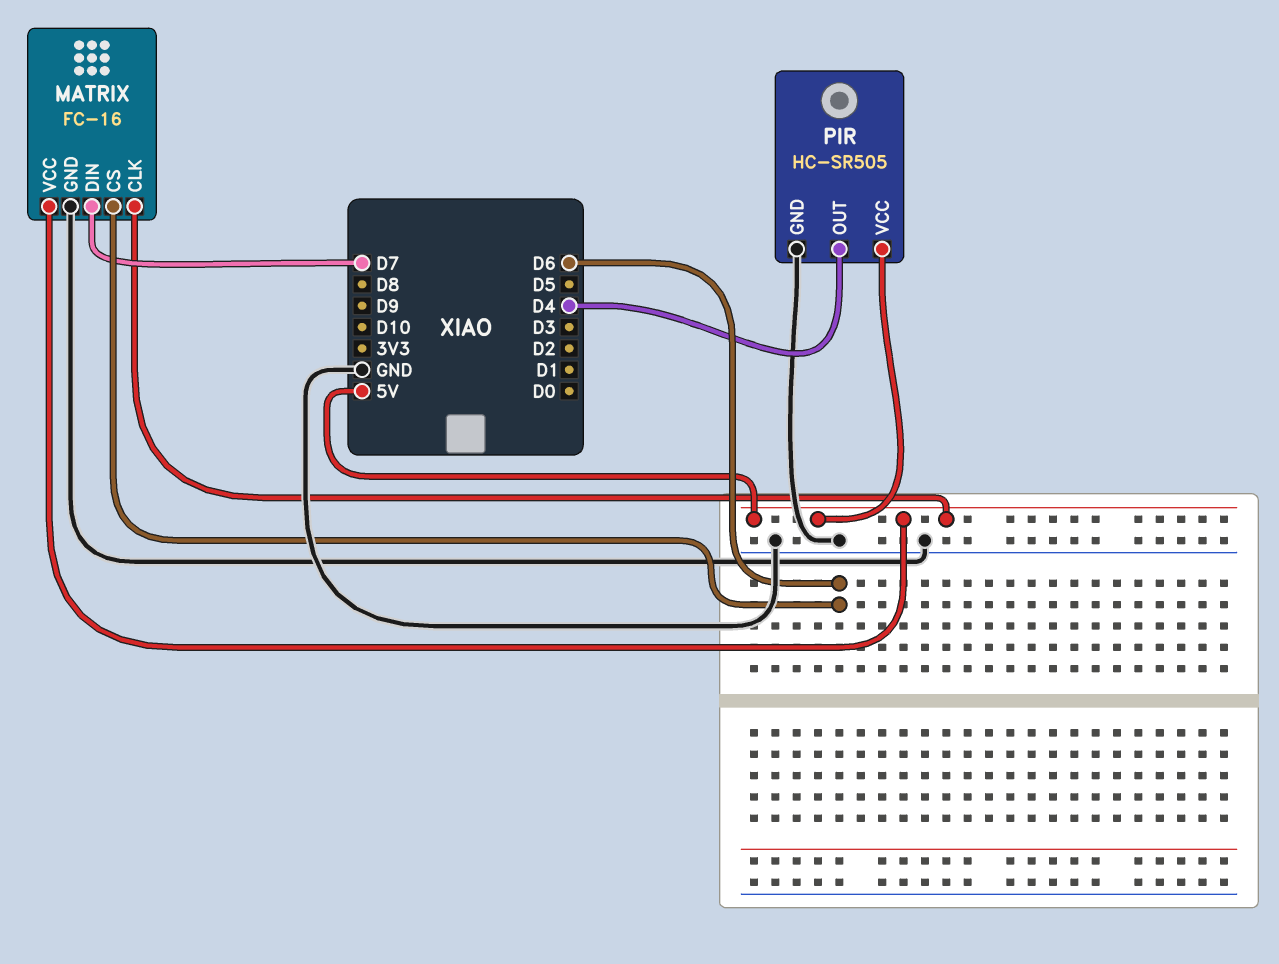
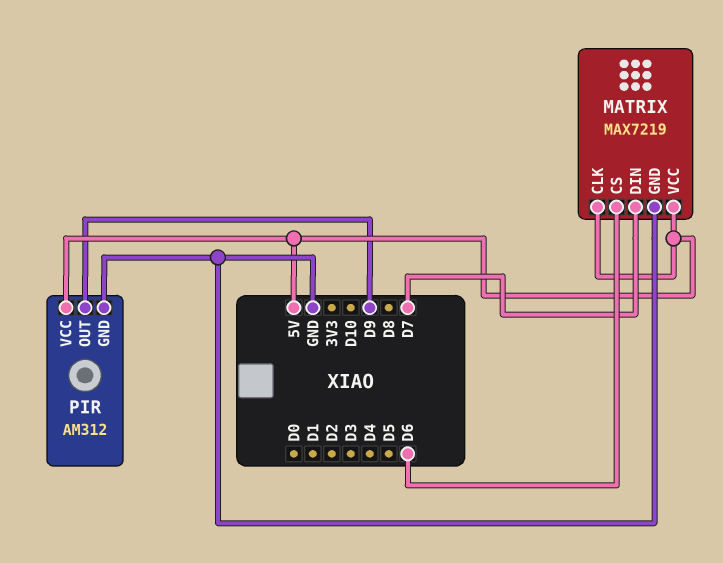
MATRIX: FC-16 -> MAX7219
PIR: HC-SR505 -> AM312
PIR pin OUT: D4 -> D9

